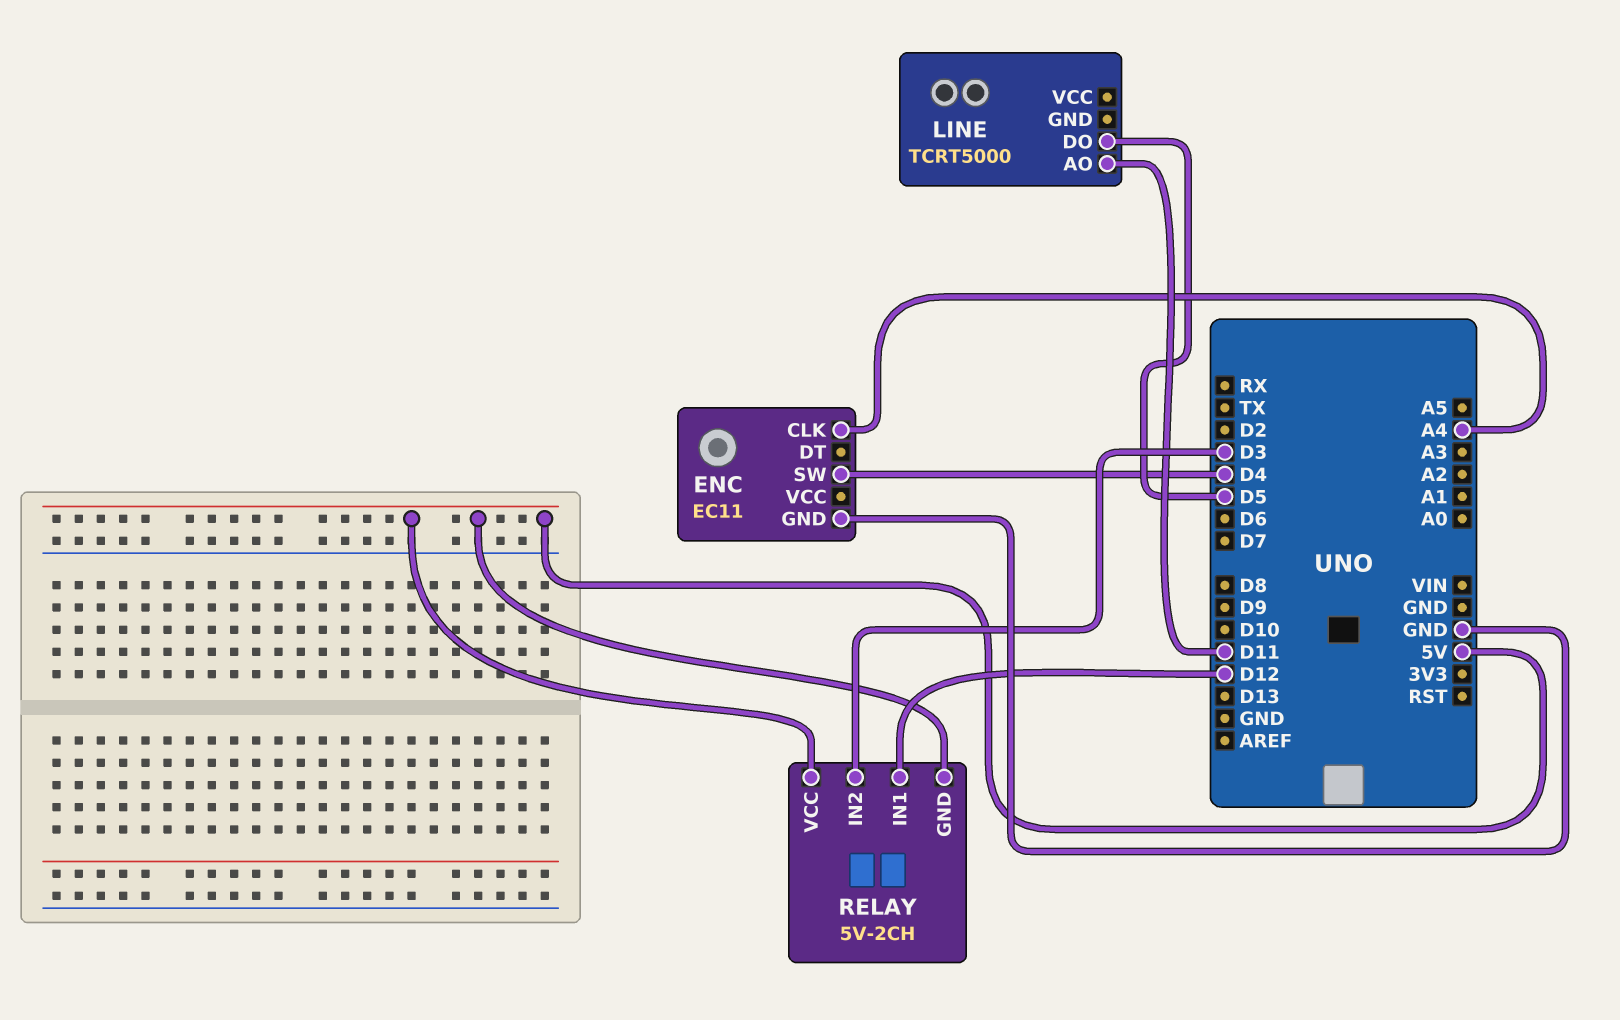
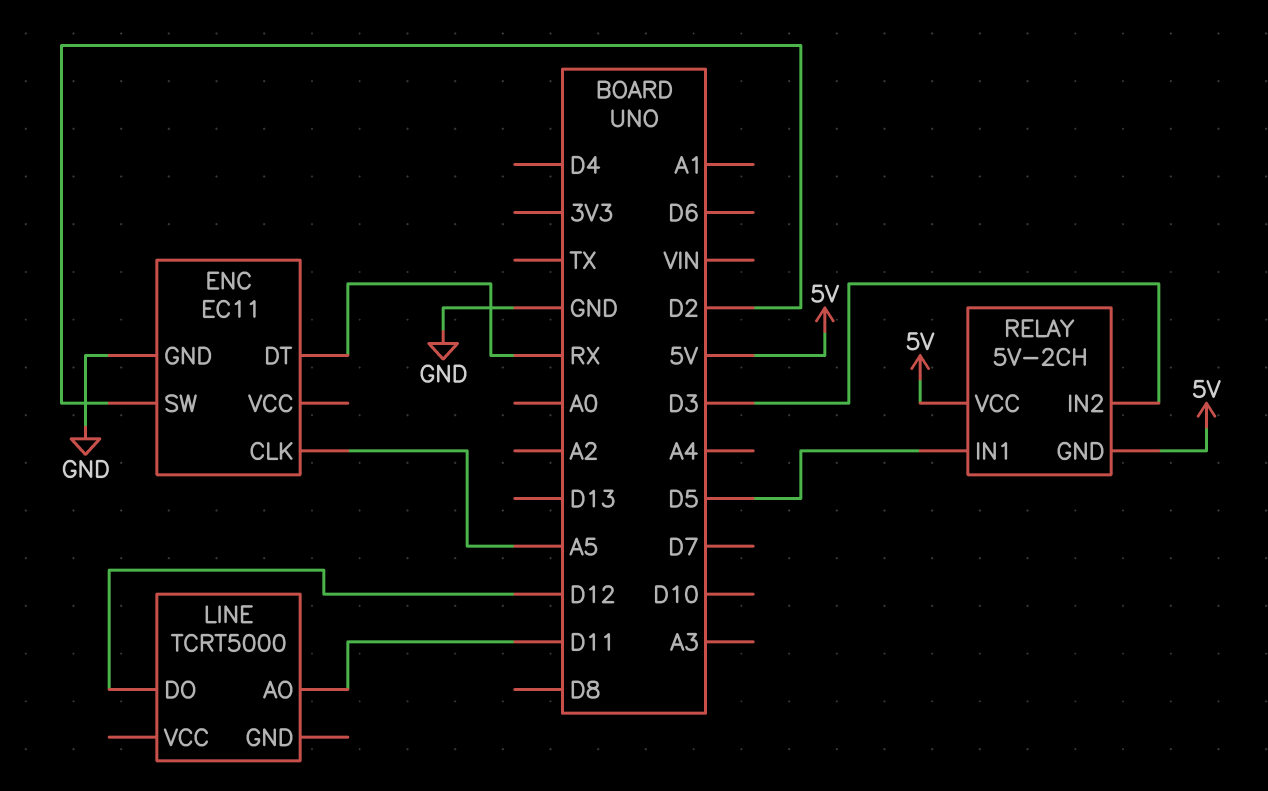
ENC pin CLK: A4 -> A5
ENC pin DT: none -> RX
ENC pin SW: D4 -> D2
LINE pin DO: D5 -> D12
RELAY pin IN1: D12 -> D5

